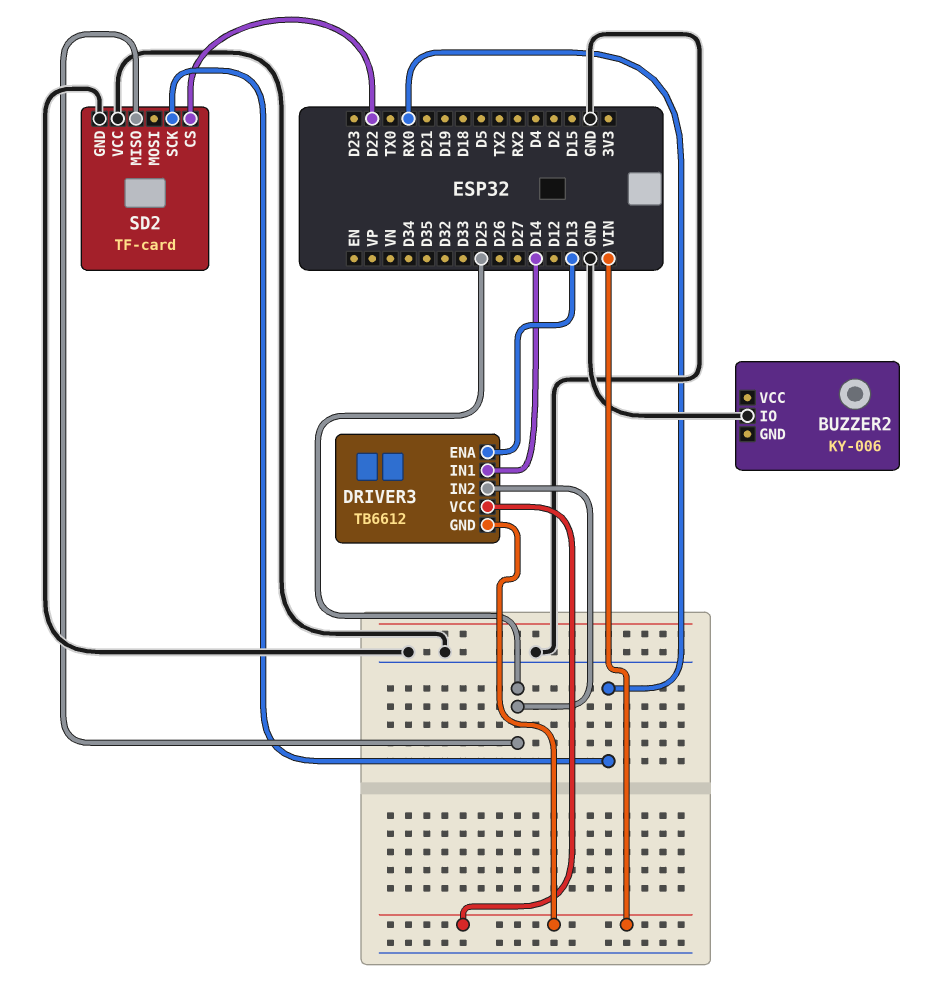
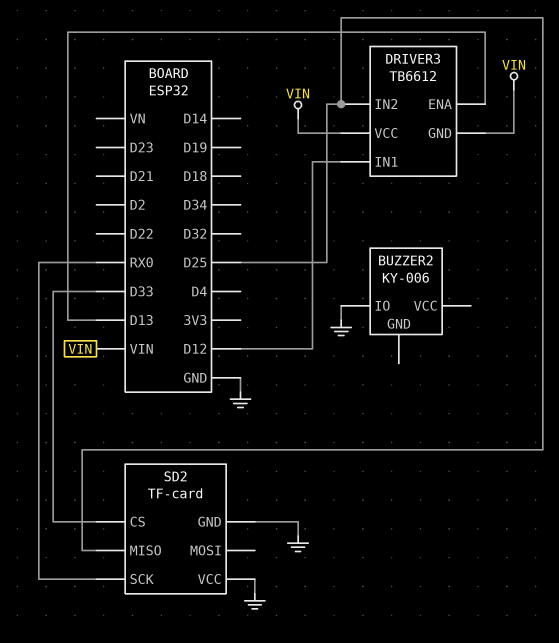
DRIVER3 pin IN1: D14 -> D12
SD2 pin CS: D22 -> D33

